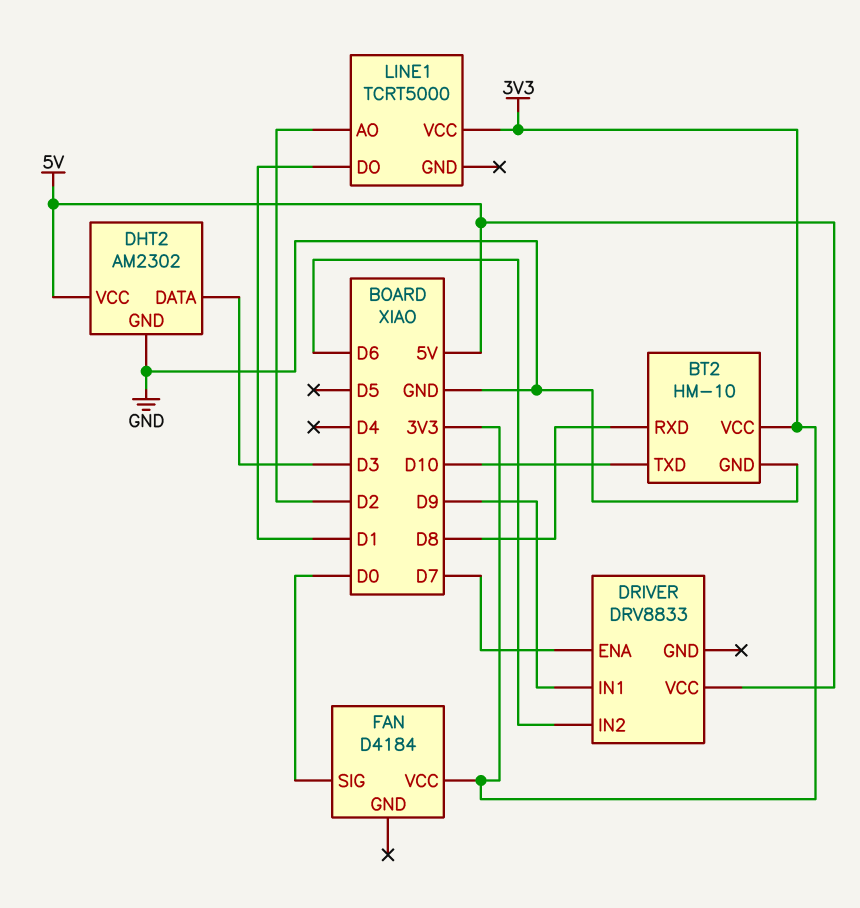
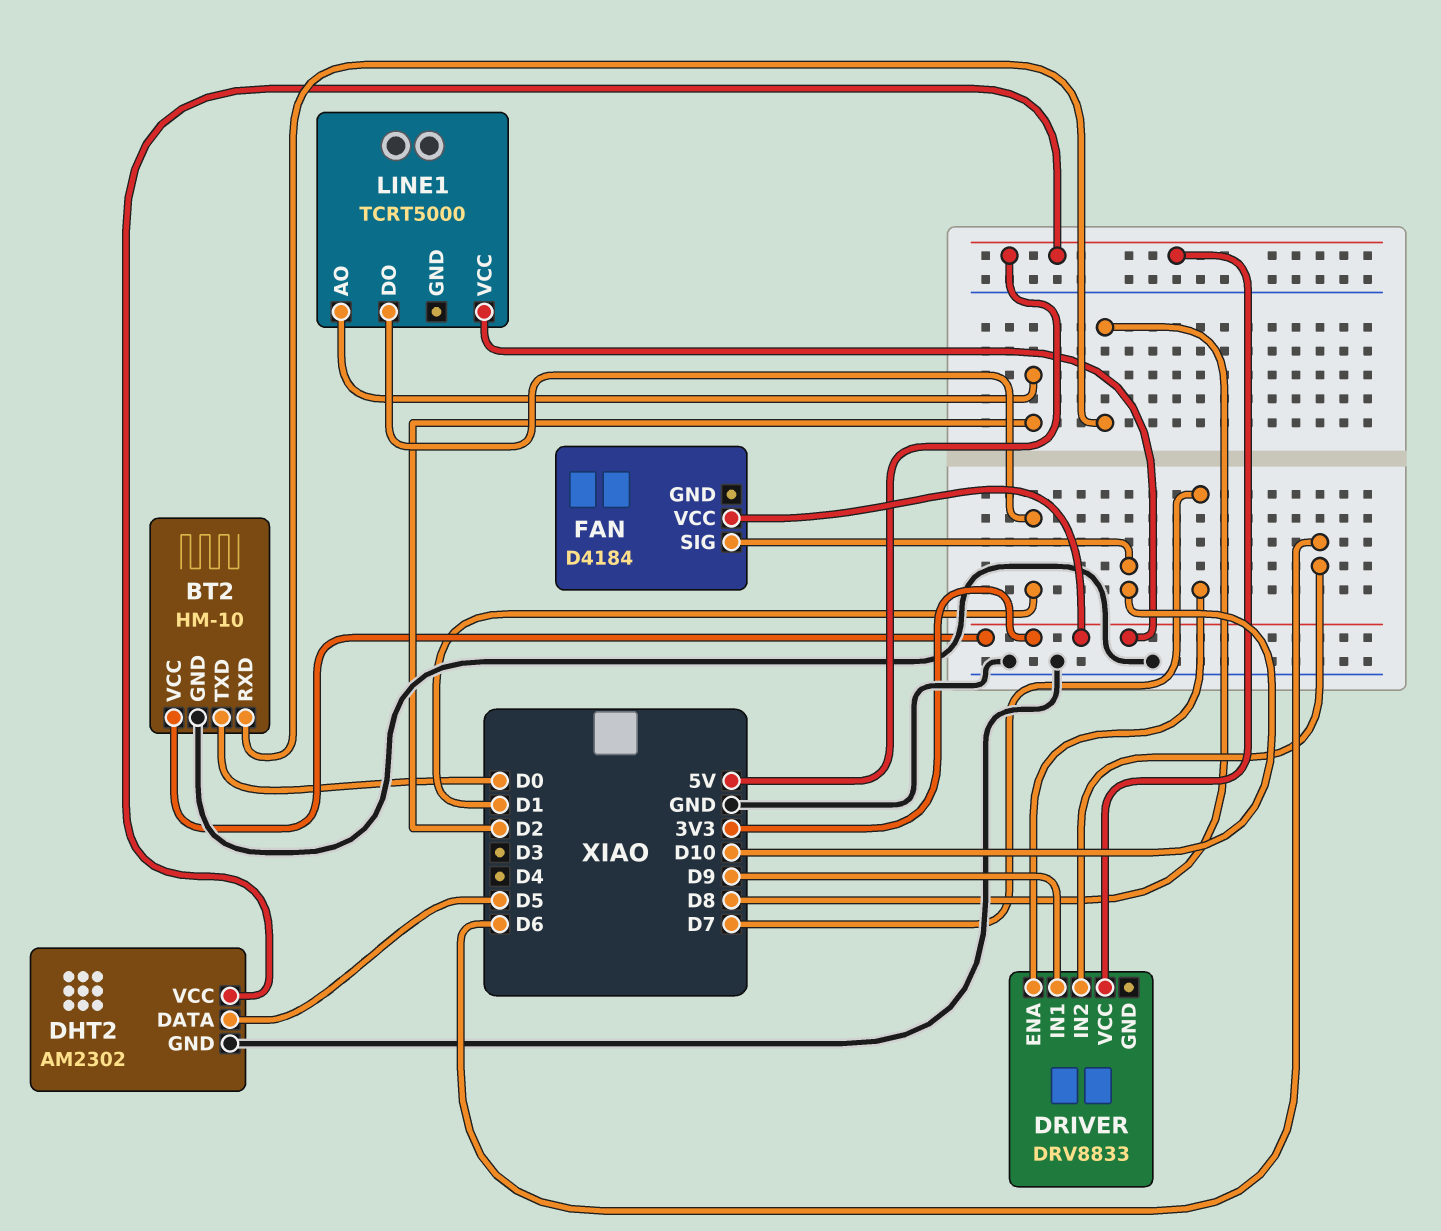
BT2 pin TXD: D10 -> D0
DHT2 pin DATA: D3 -> D5
FAN pin SIG: D0 -> D10

